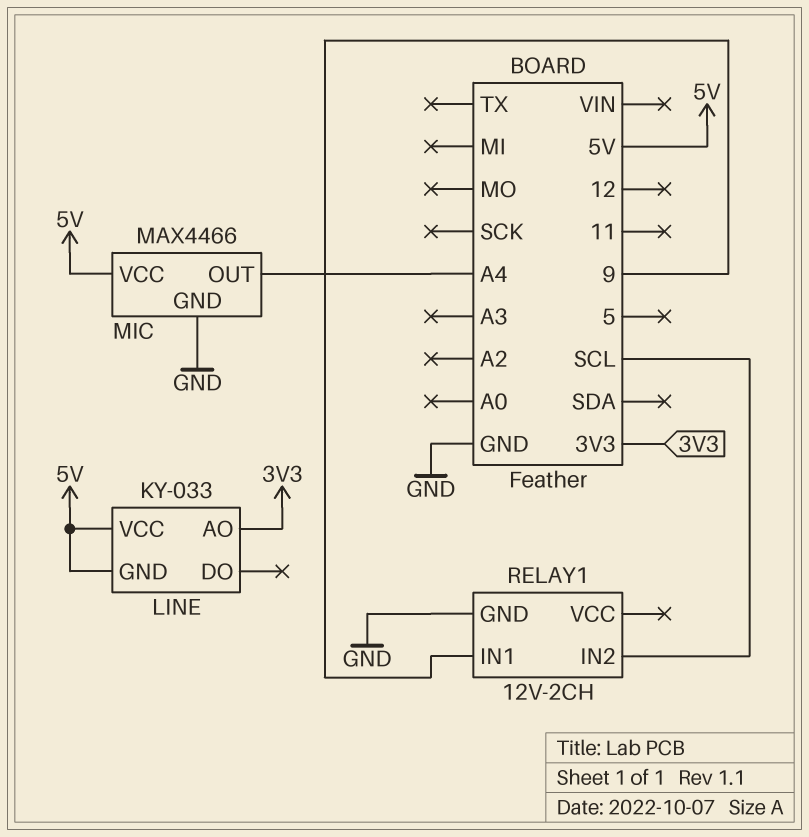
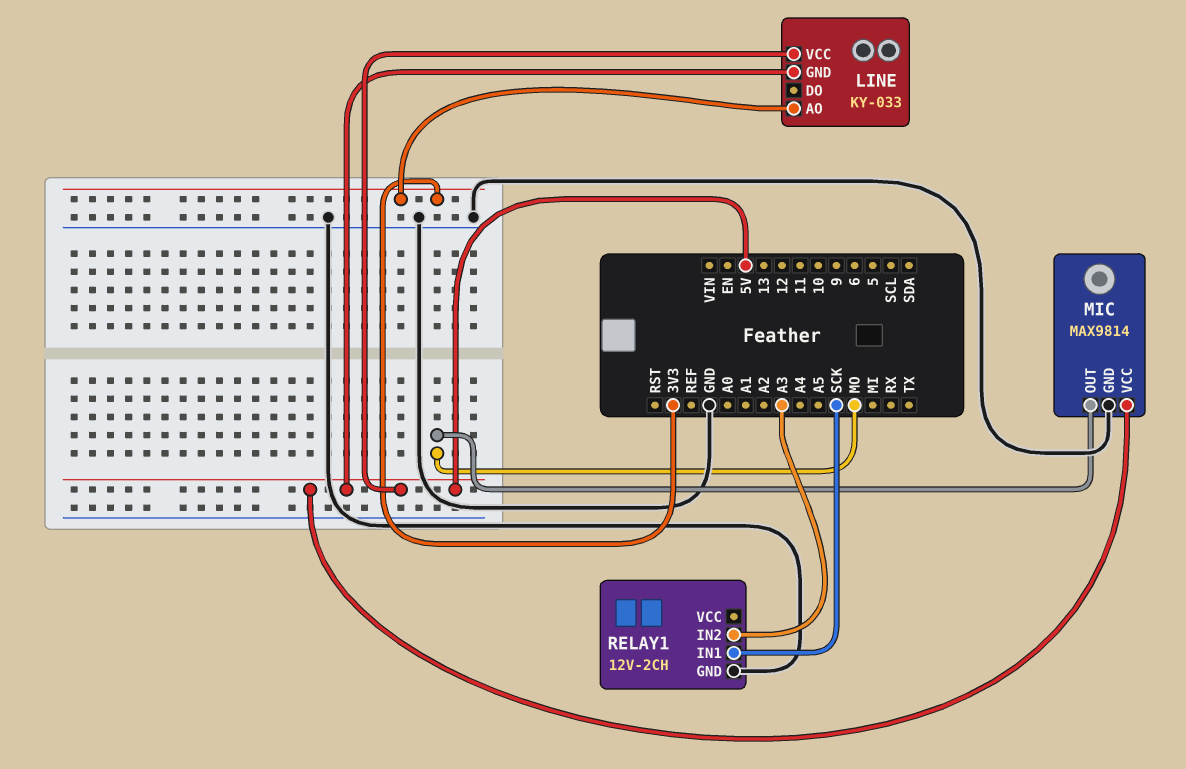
MIC: MAX4466 -> MAX9814
MIC pin OUT: A4 -> MO
RELAY1 pin IN1: 9 -> SCK
RELAY1 pin IN2: SCL -> A3

